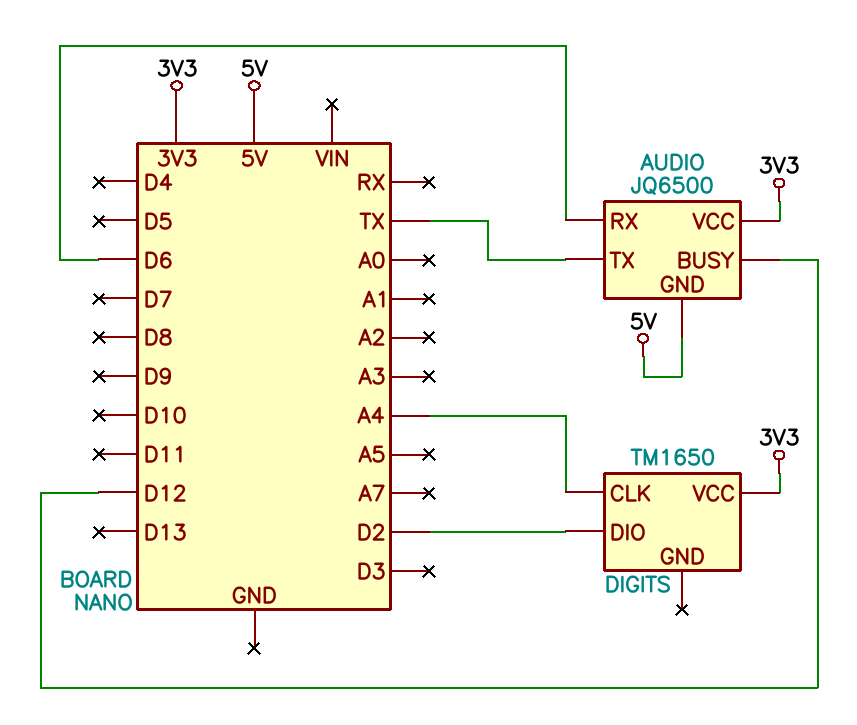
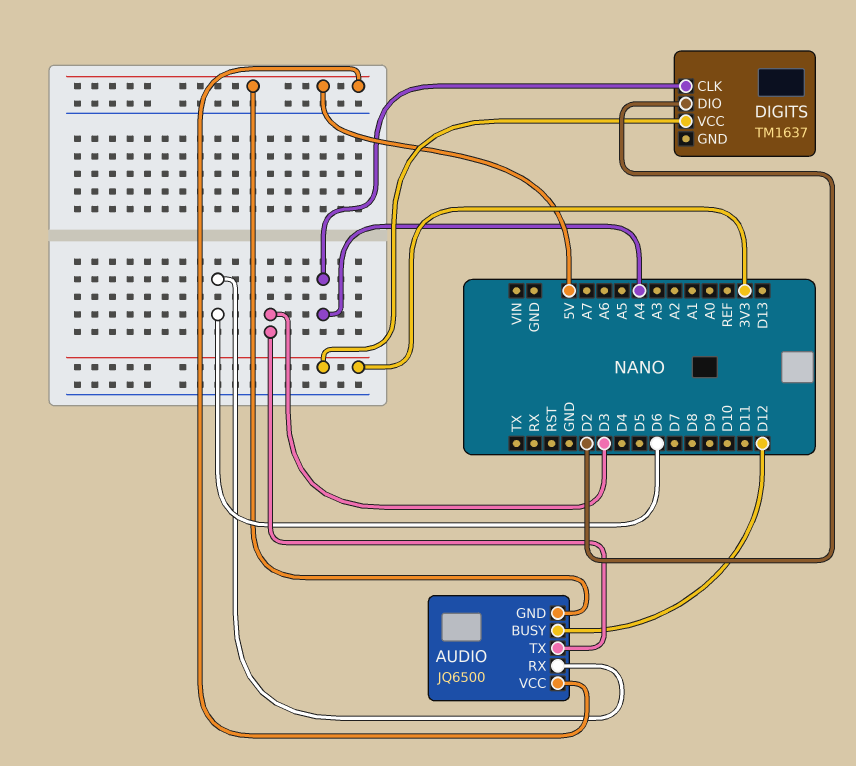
AUDIO pin TX: TX -> D3
AUDIO pin VCC: 3V3 -> 5V
DIGITS: TM1650 -> TM1637

